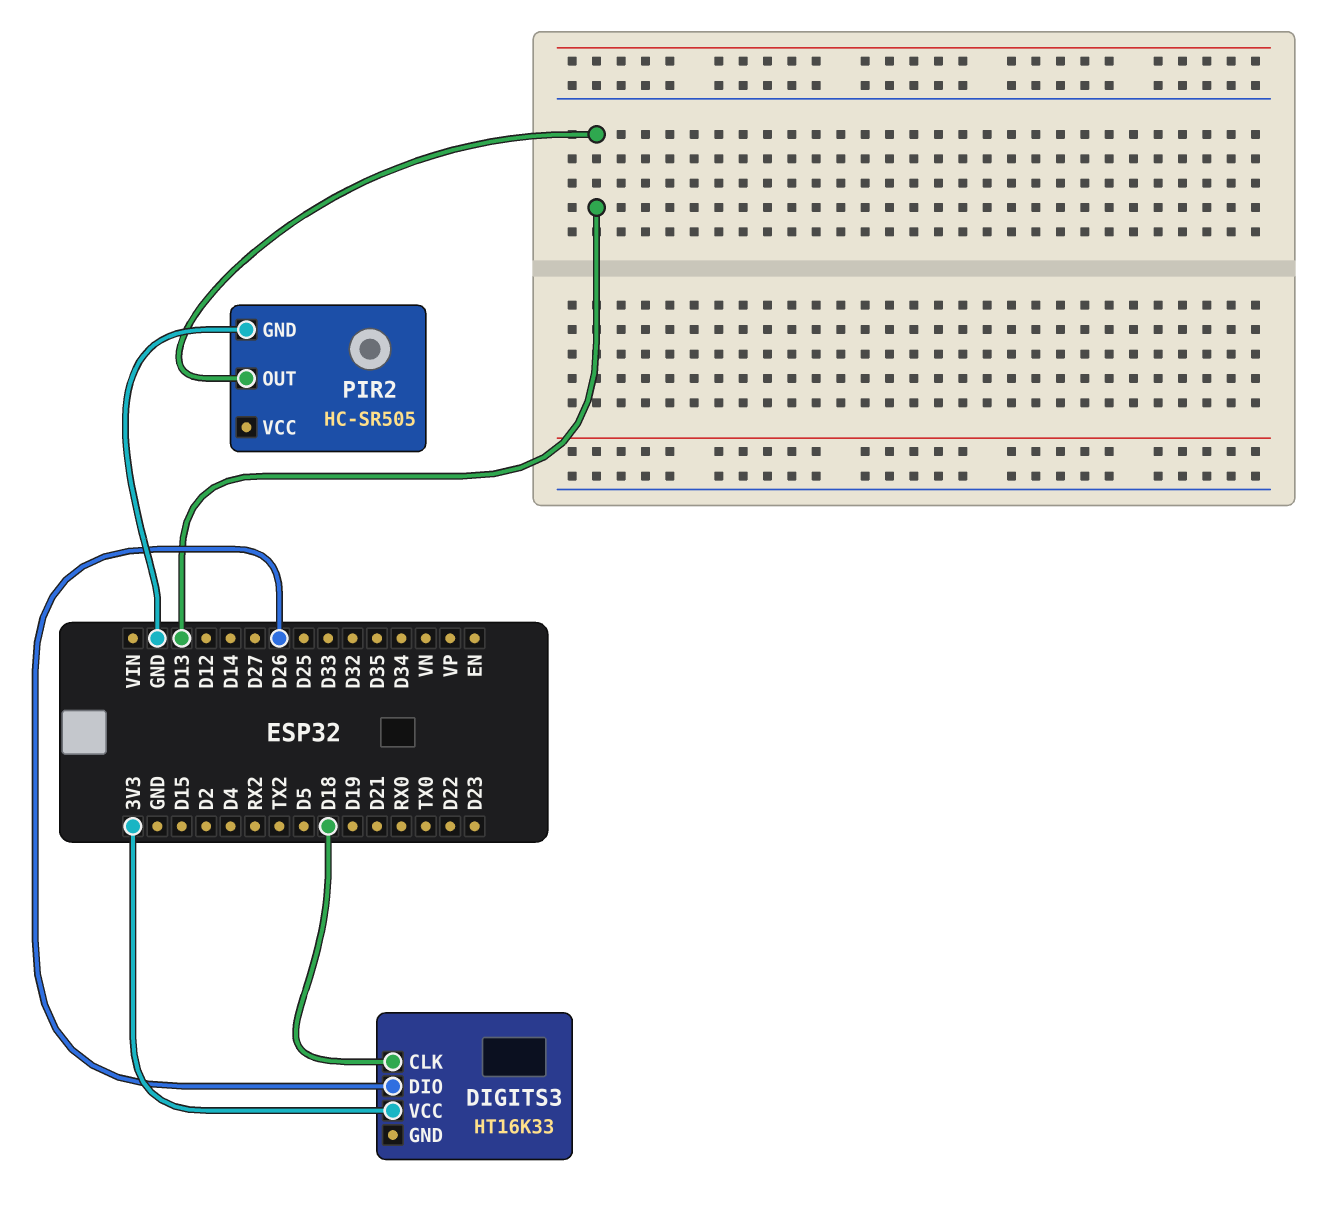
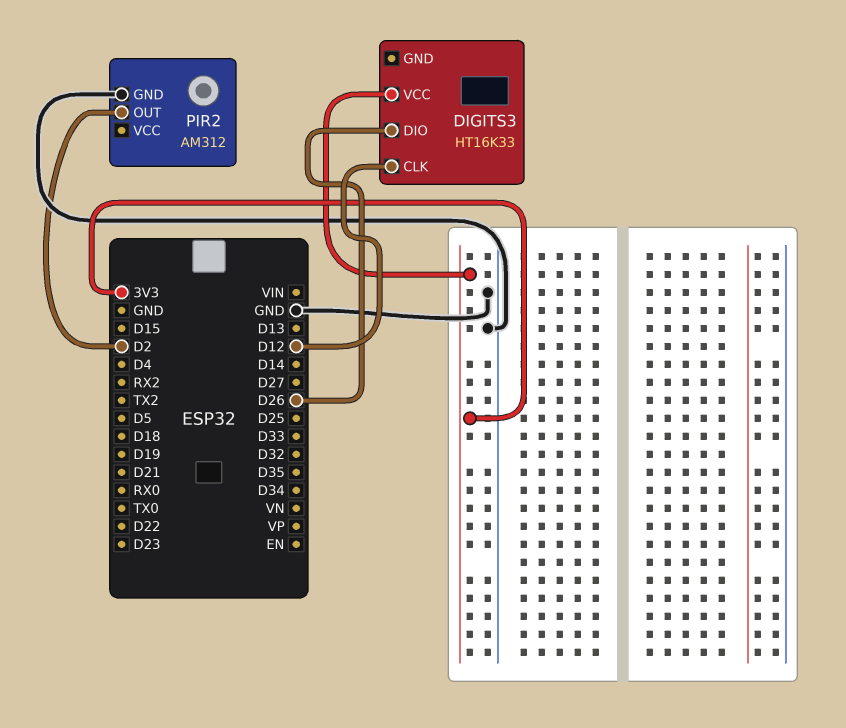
DIGITS3 pin CLK: D18 -> D12
PIR2: HC-SR505 -> AM312
PIR2 pin OUT: D13 -> D2

